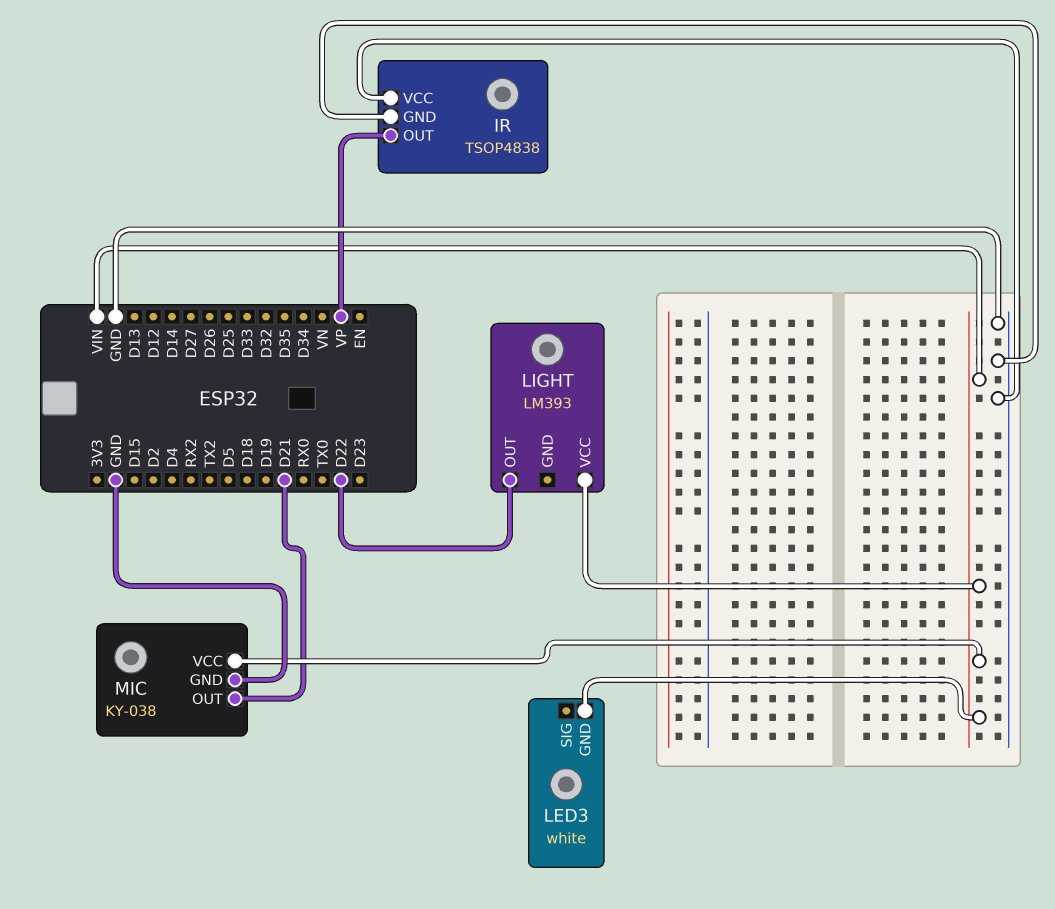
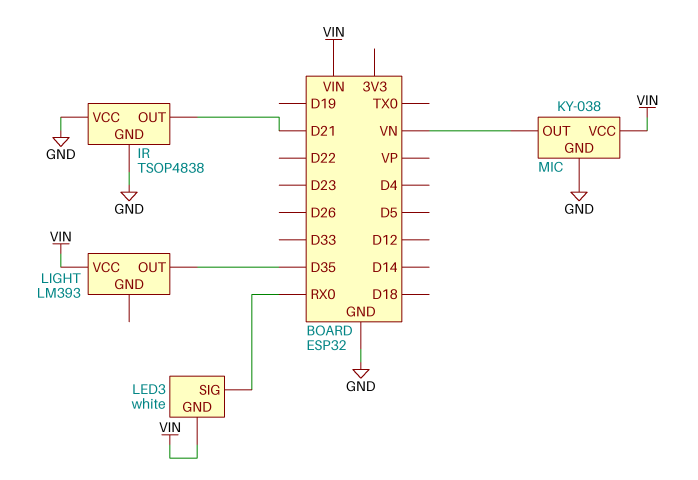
IR pin OUT: VP -> D21
LED3 pin SIG: none -> RX0
LIGHT pin OUT: D22 -> D35
MIC pin OUT: D21 -> VN

